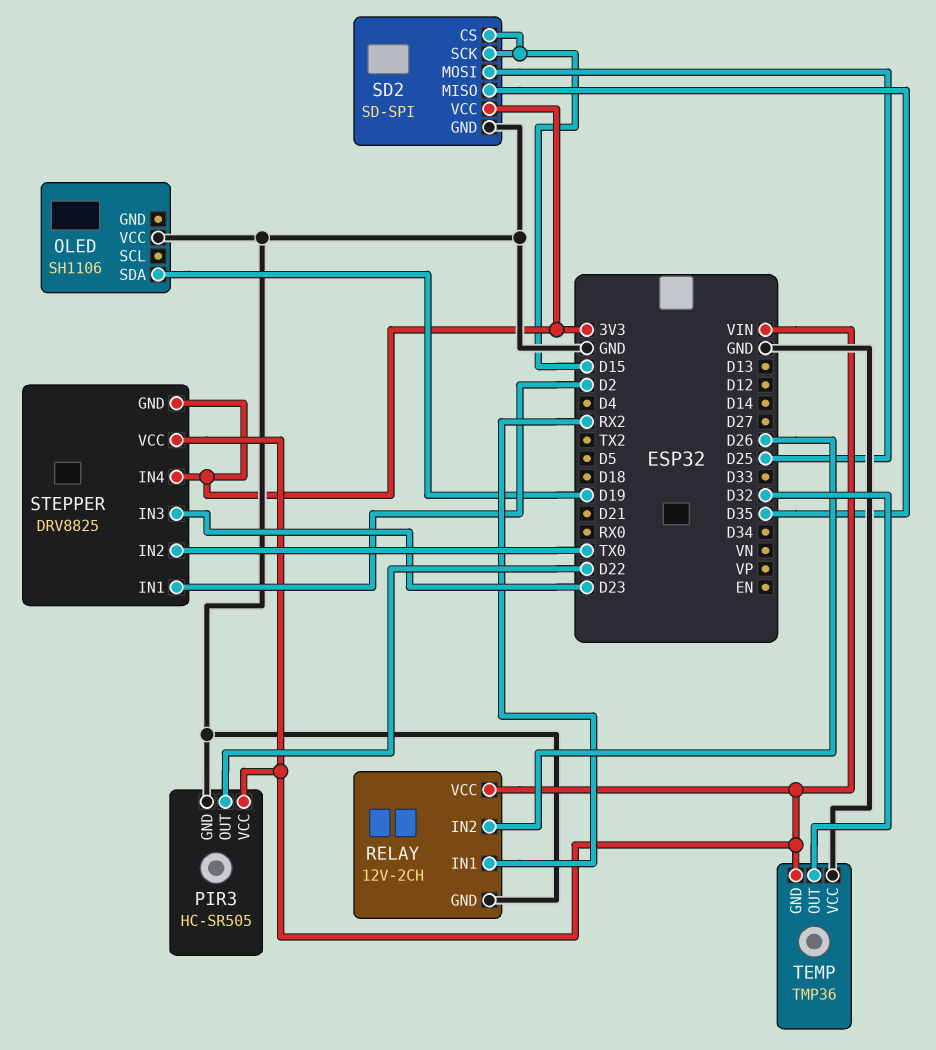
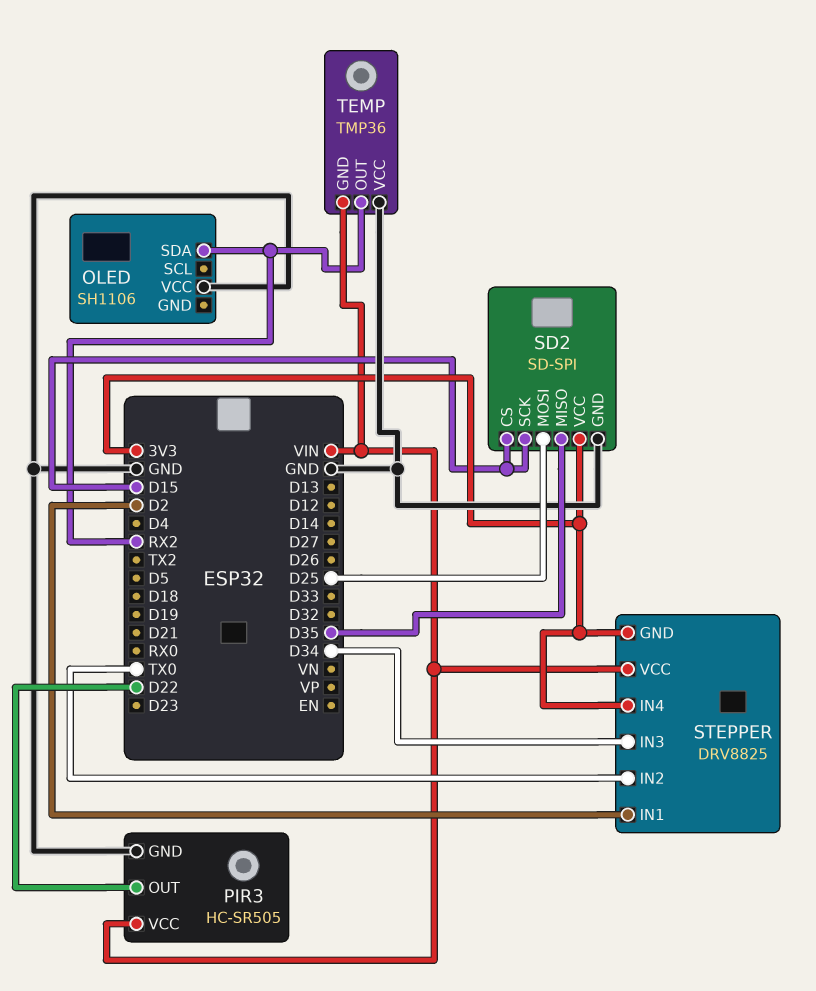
OLED pin SDA: D19 -> RX2
RELAY: 12V-2CH -> none
RELAY pin GND: GND -> none
RELAY pin IN1: RX2 -> none
RELAY pin IN2: D26 -> none
RELAY pin VCC: VIN -> none
STEPPER pin IN3: D23 -> D34
TEMP pin OUT: D32 -> RX2

